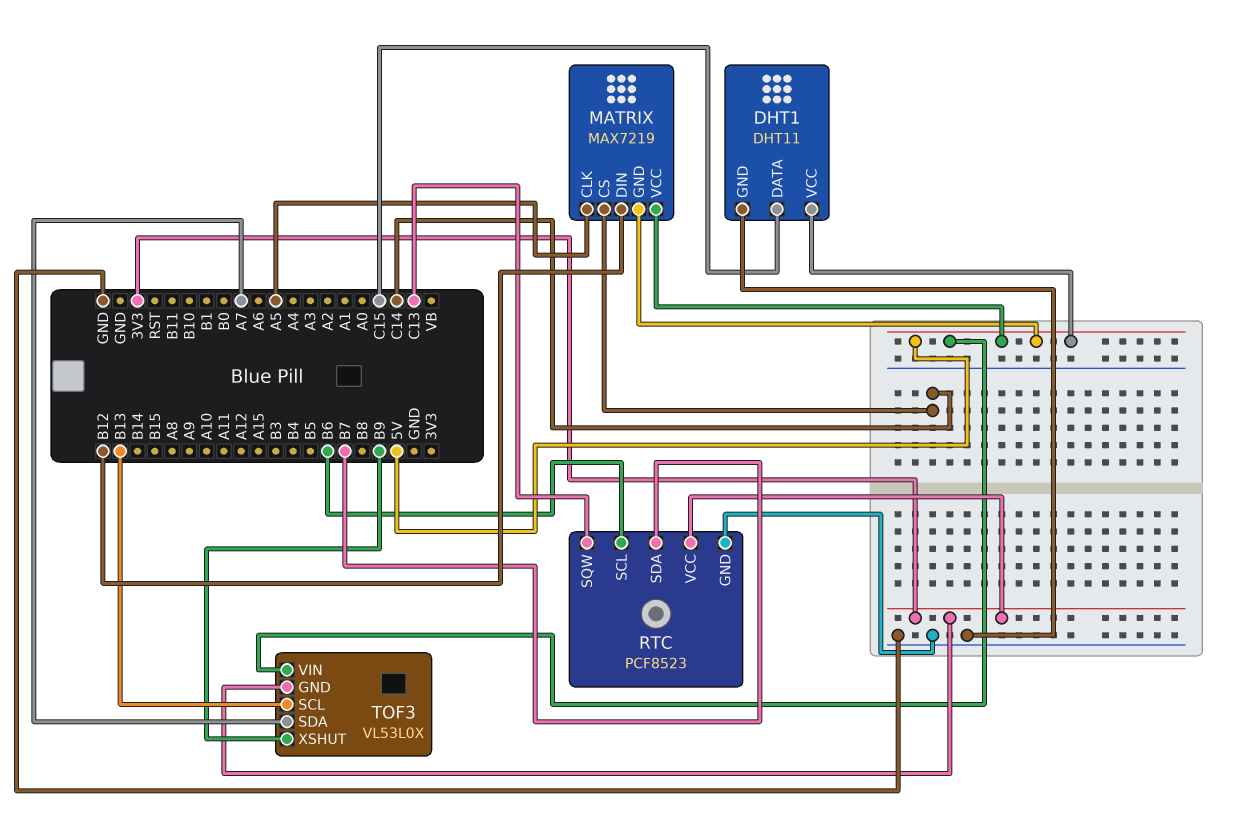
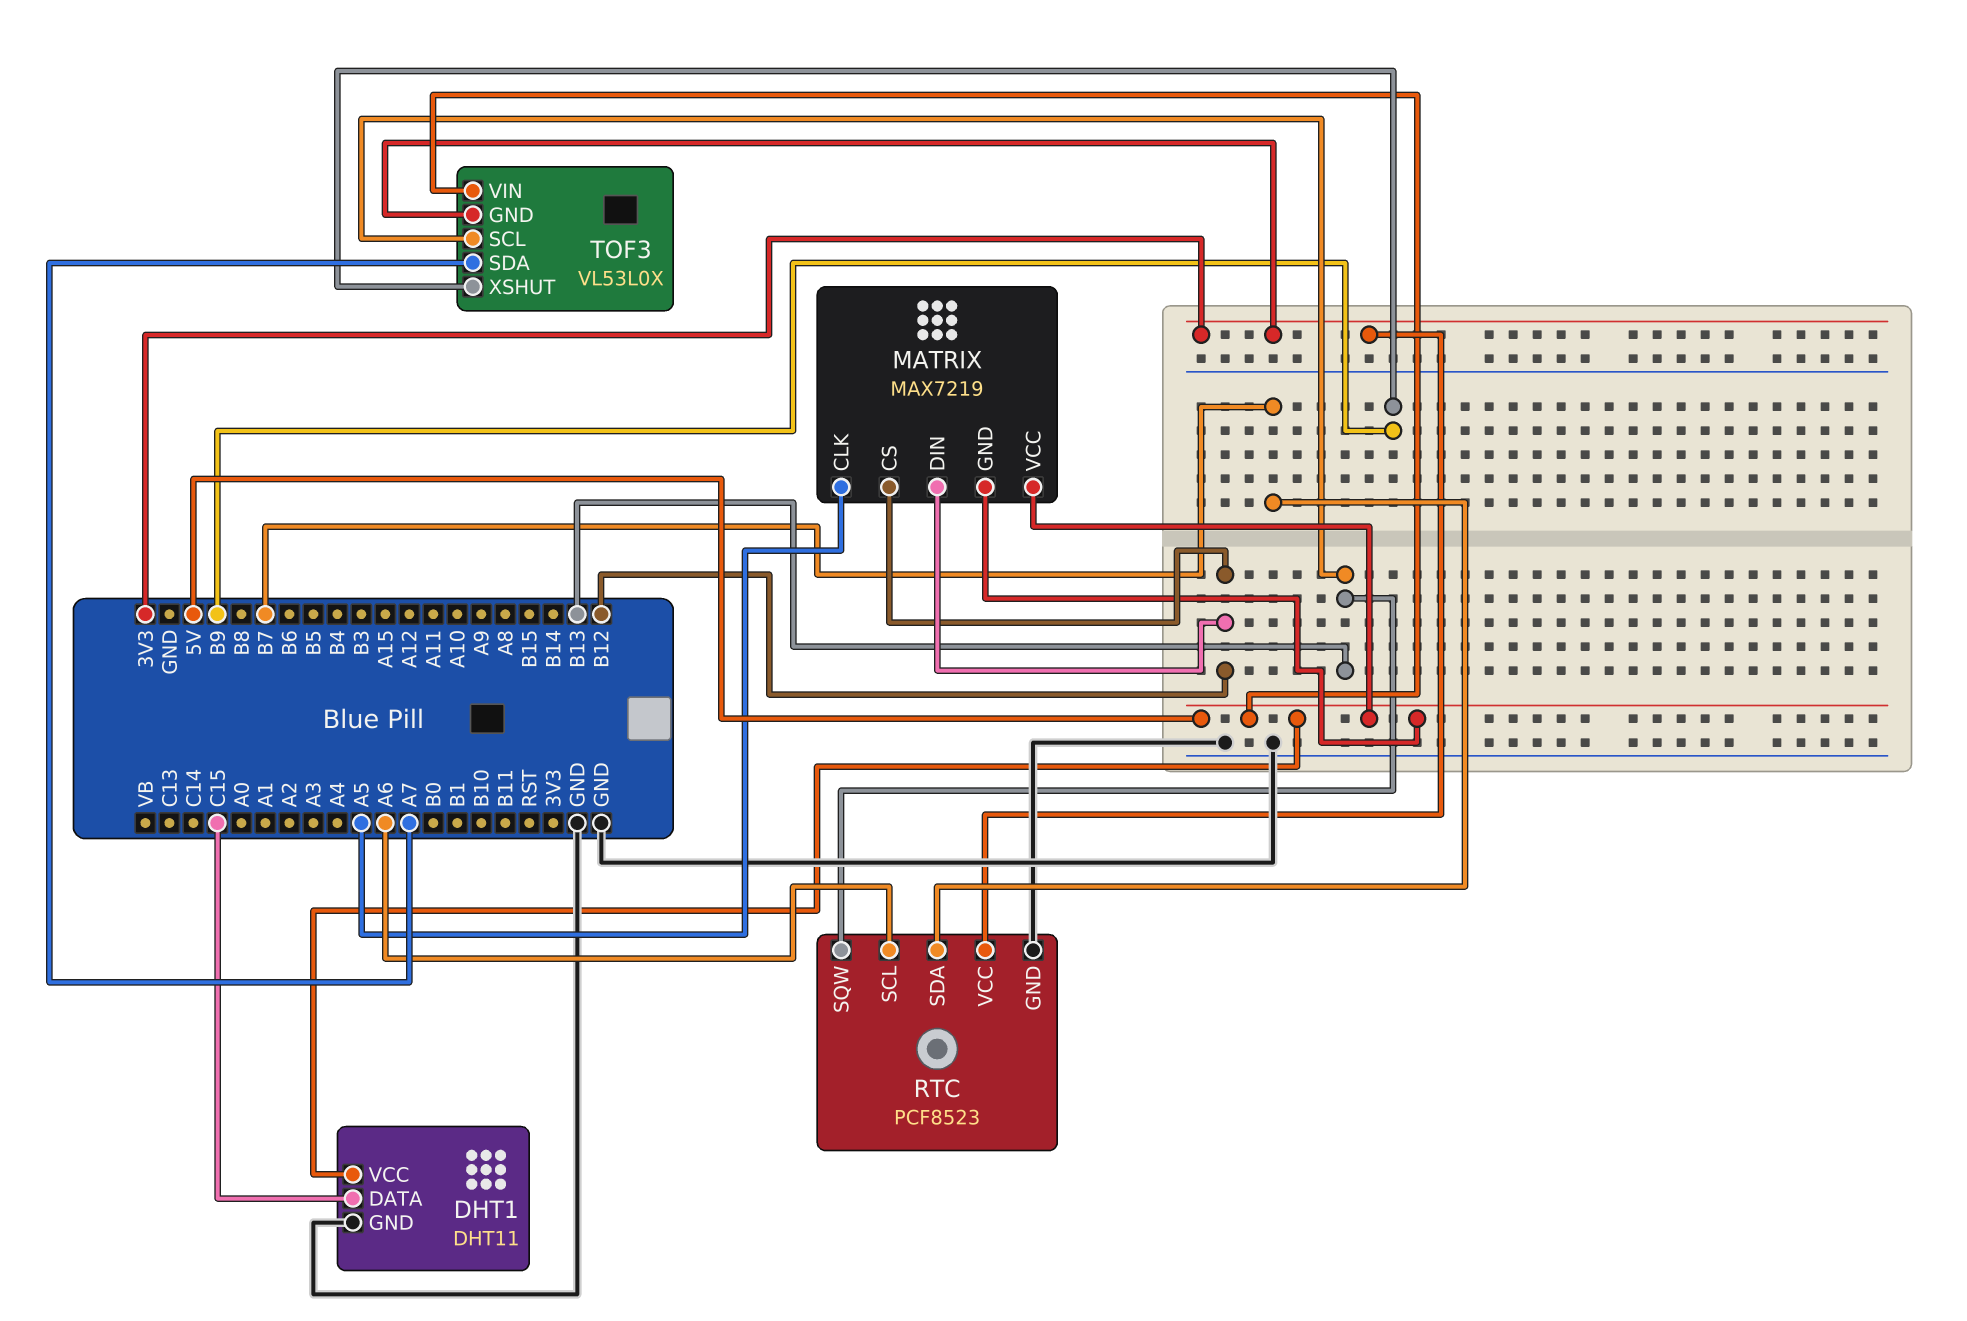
MATRIX pin CS: C14 -> B12
RTC pin SCL: B6 -> A6
RTC pin SQW: C13 -> B13

